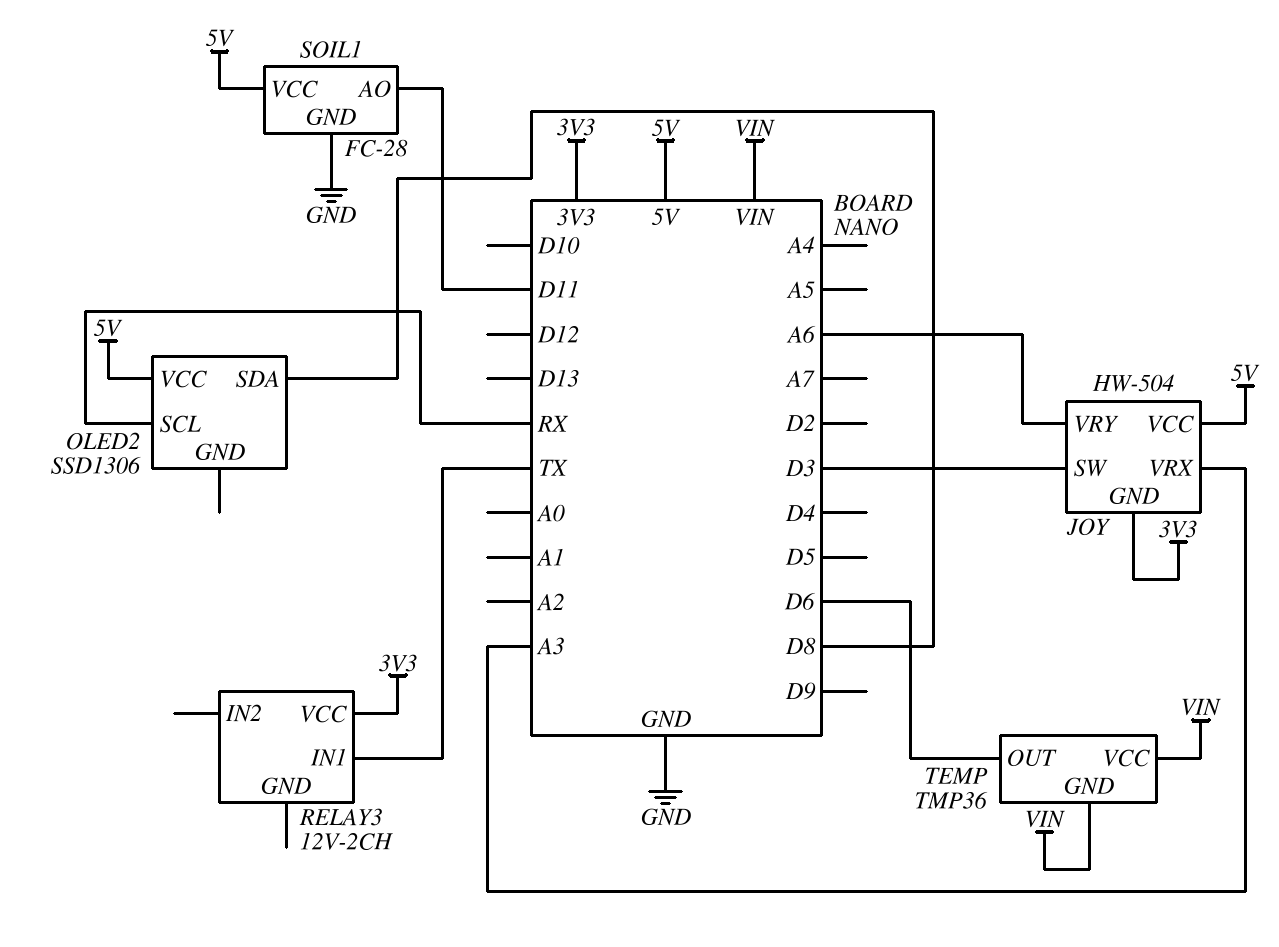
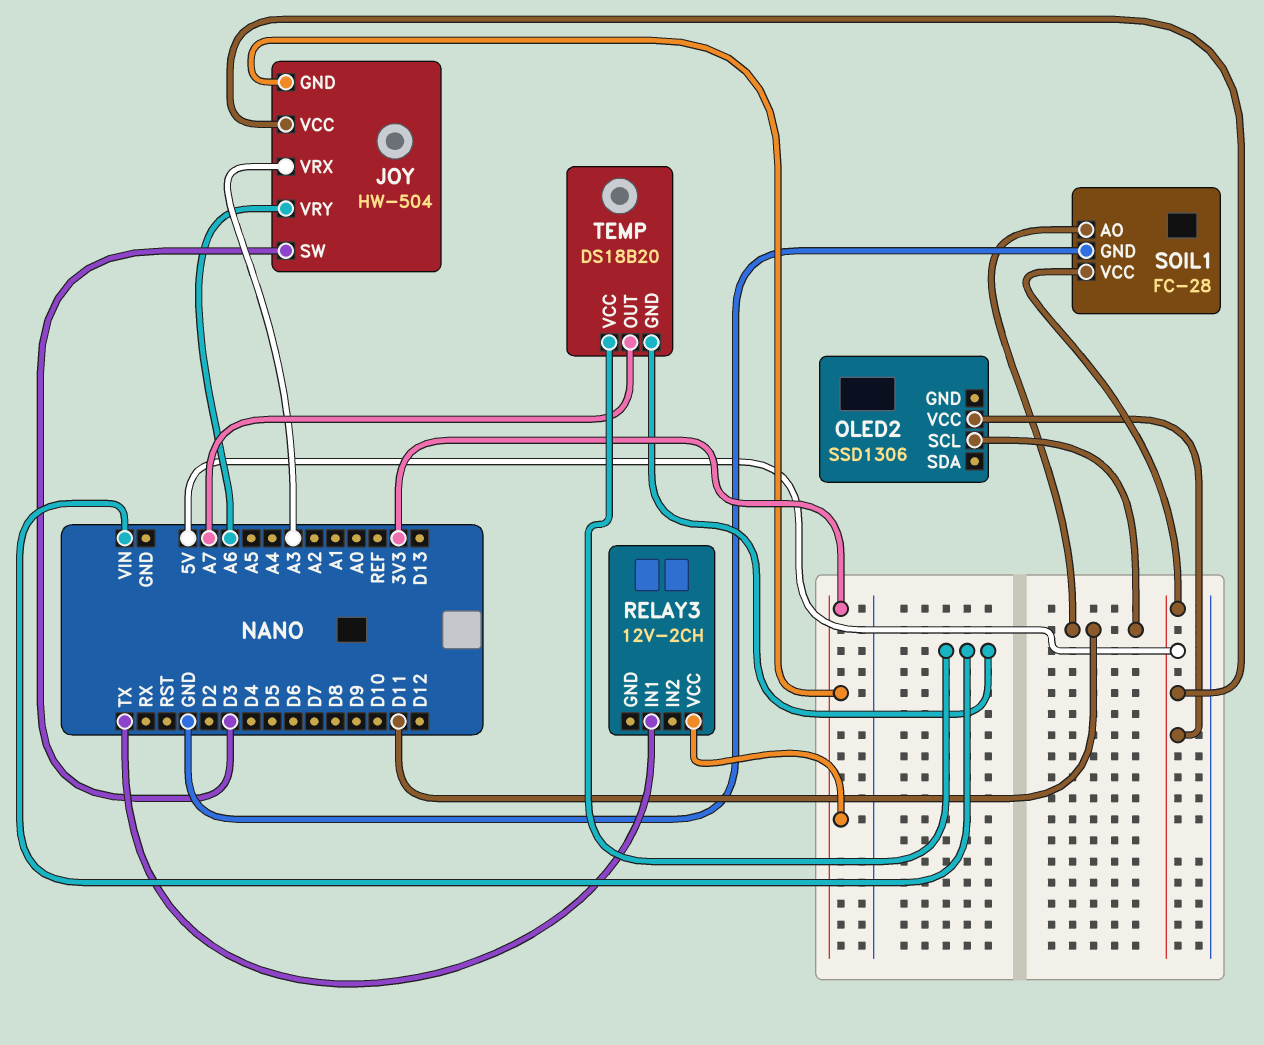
OLED2 pin SCL: RX -> D11
OLED2 pin SDA: D8 -> none
TEMP: TMP36 -> DS18B20
TEMP pin OUT: D6 -> A7

